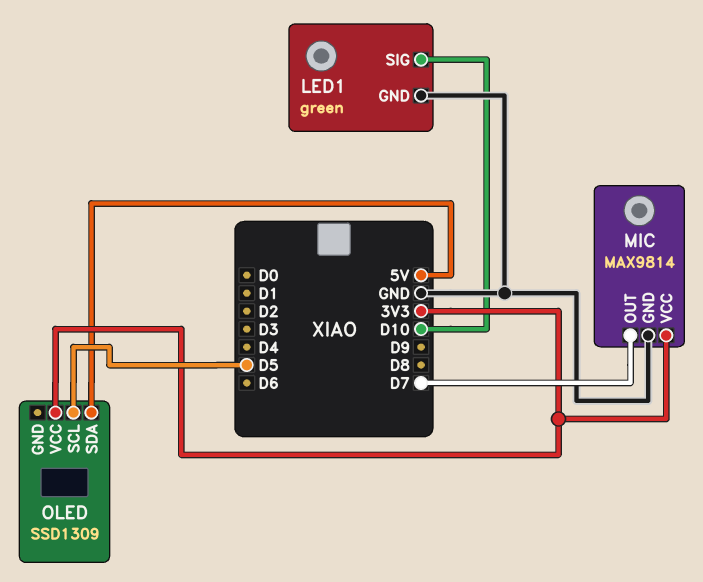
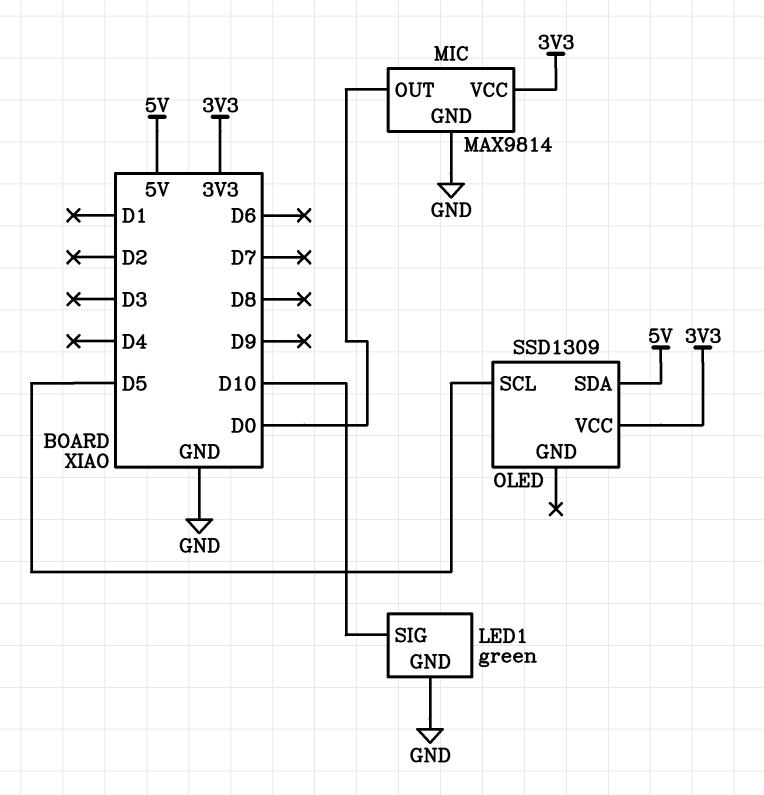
MIC pin OUT: D7 -> D0

